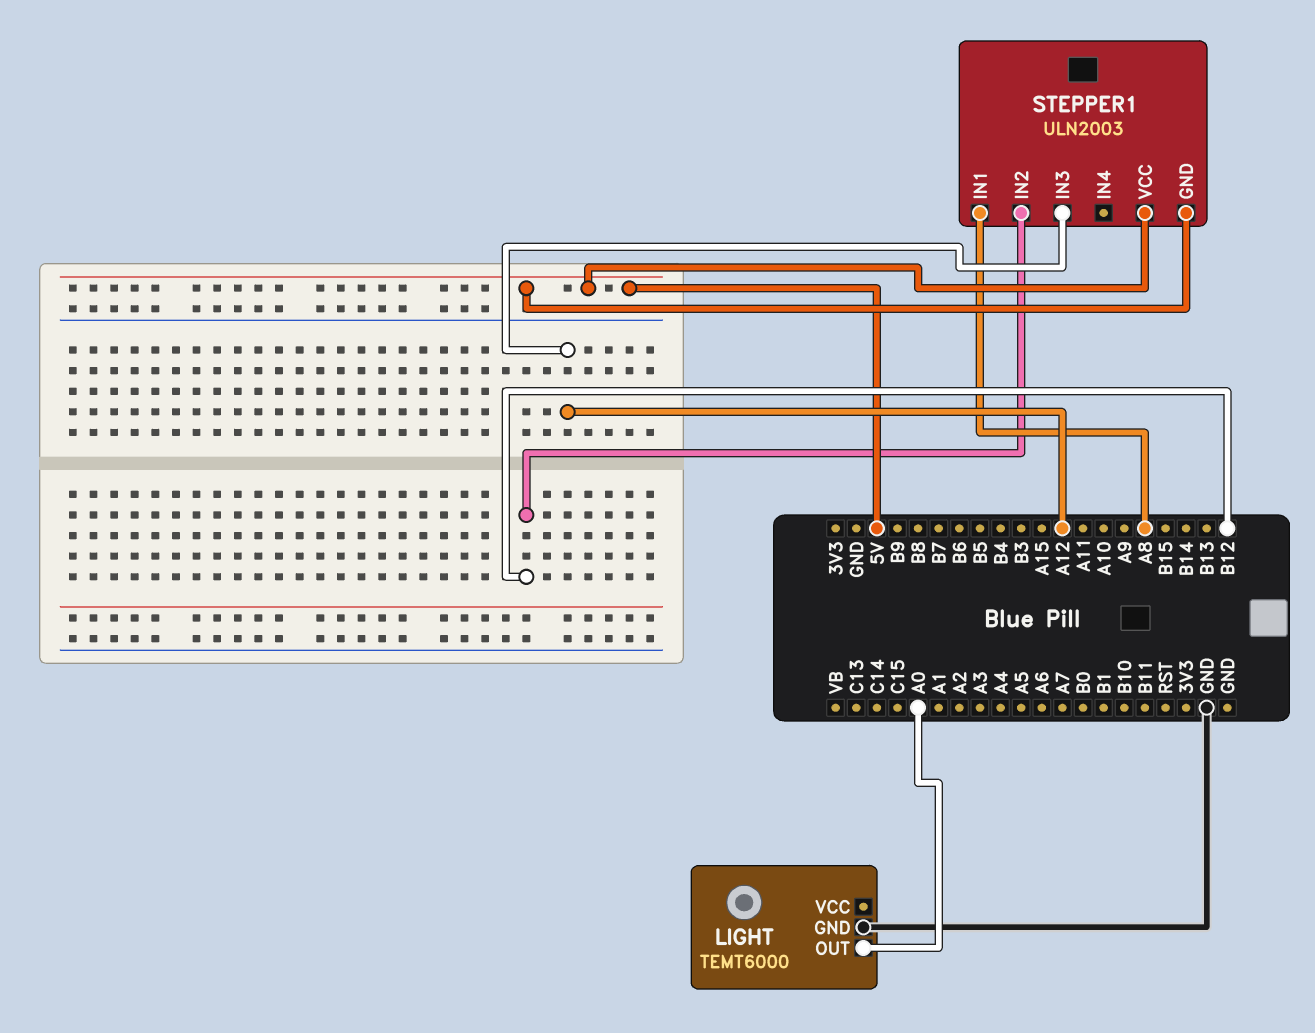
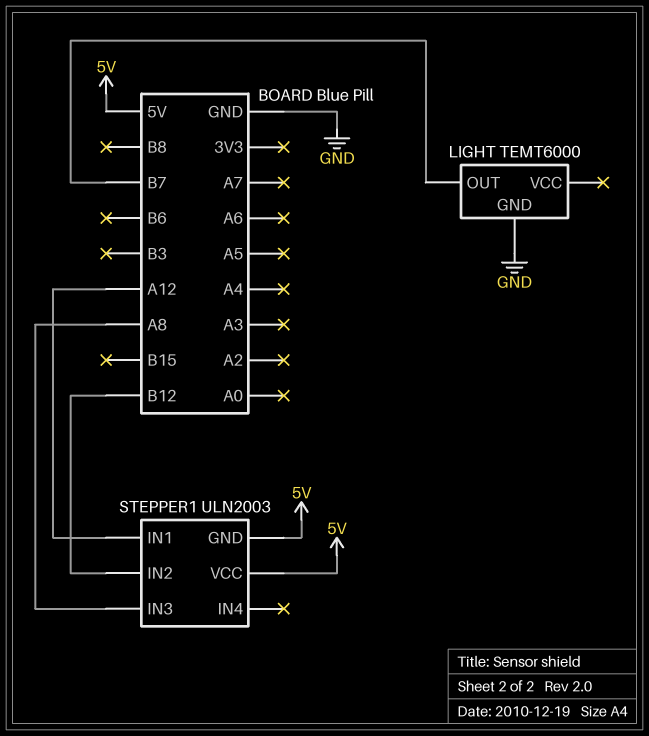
LIGHT pin OUT: A0 -> B7
STEPPER1 pin IN1: A8 -> A12
STEPPER1 pin IN3: A12 -> A8

